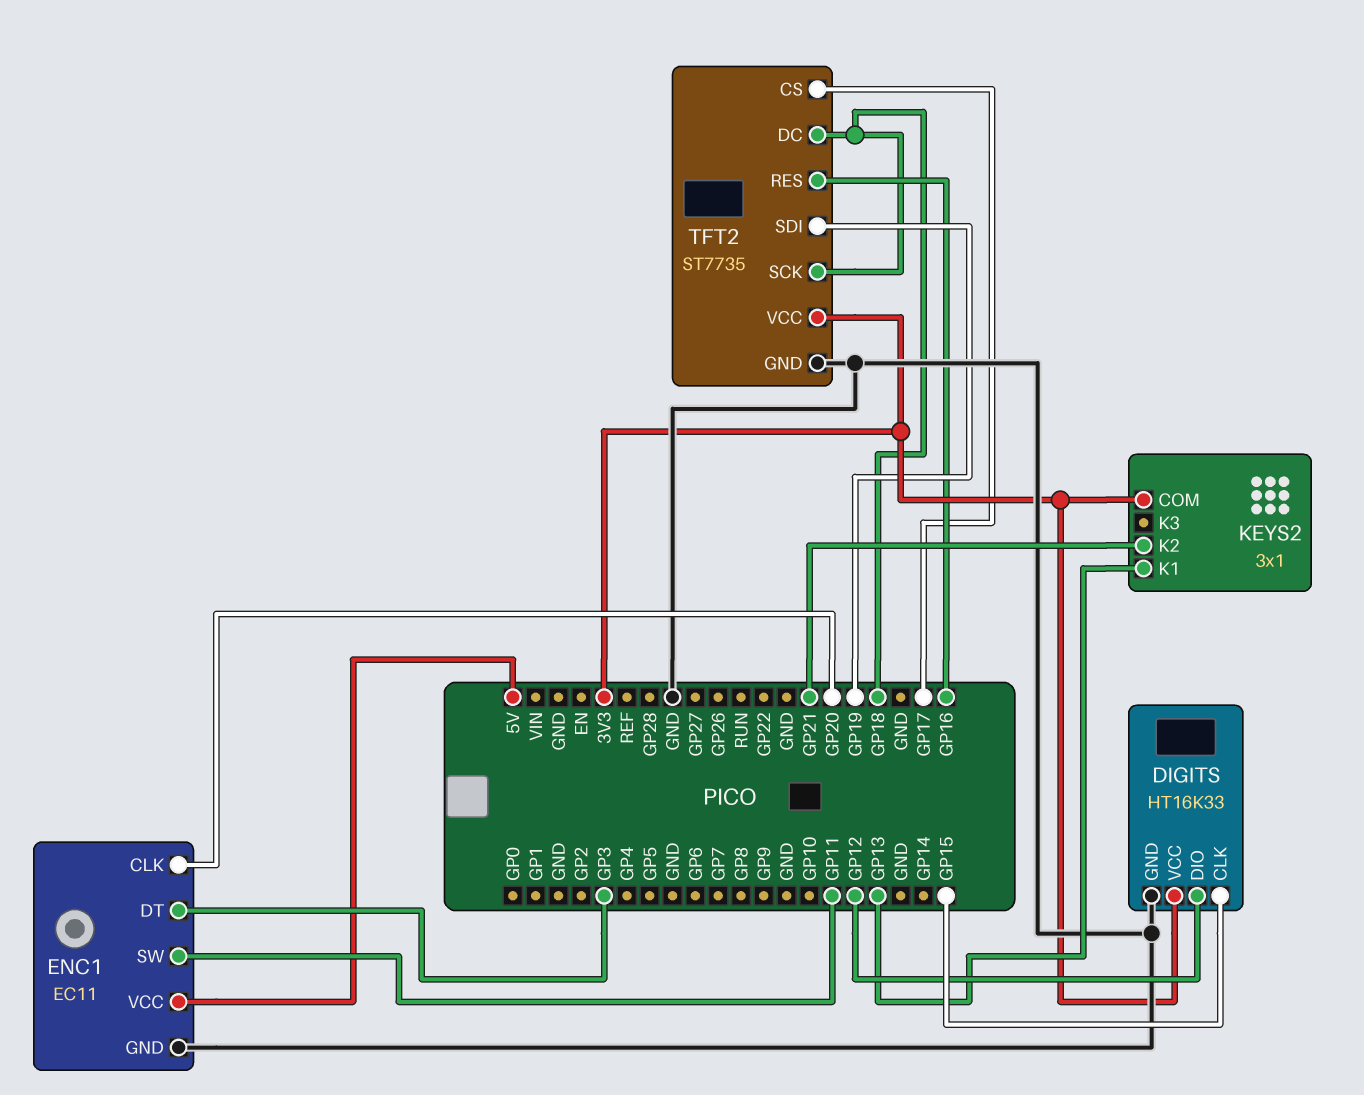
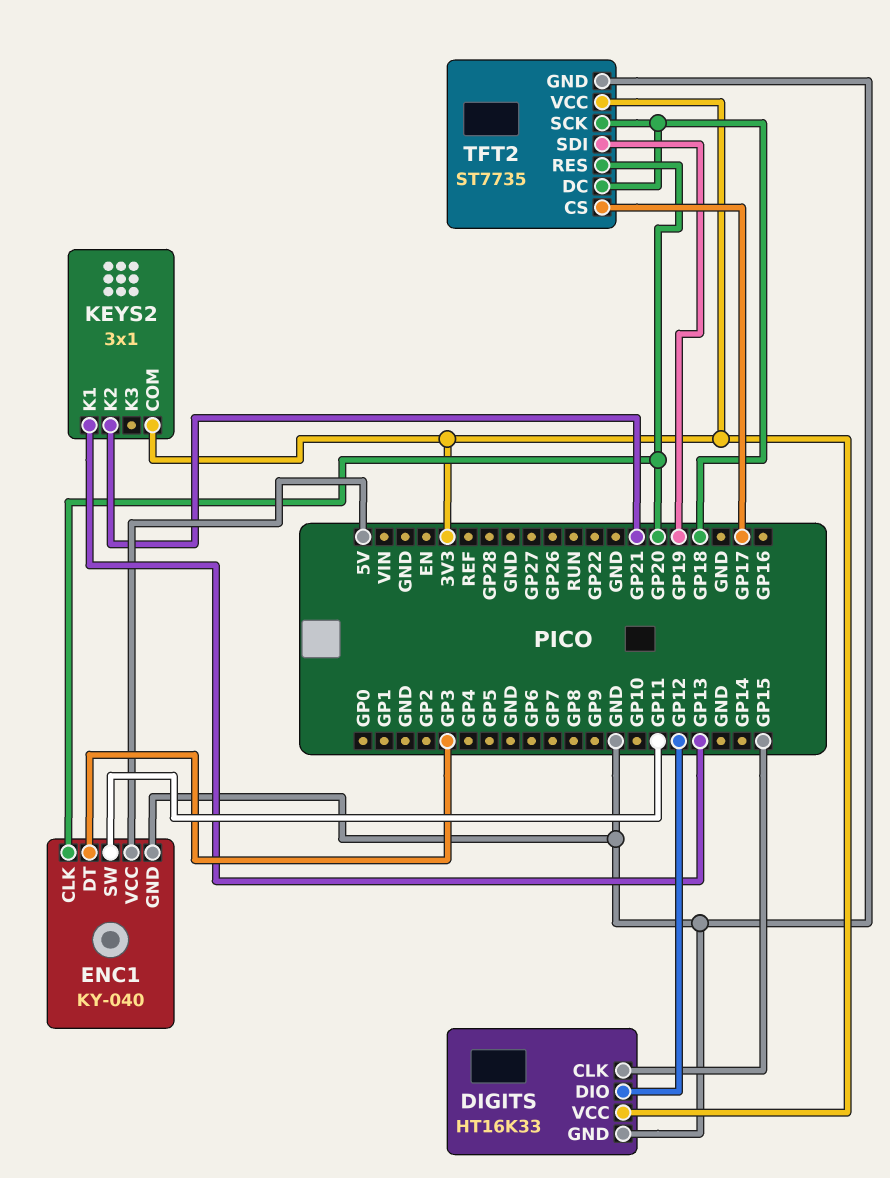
ENC1: EC11 -> KY-040
TFT2 pin RES: GP16 -> GP20

